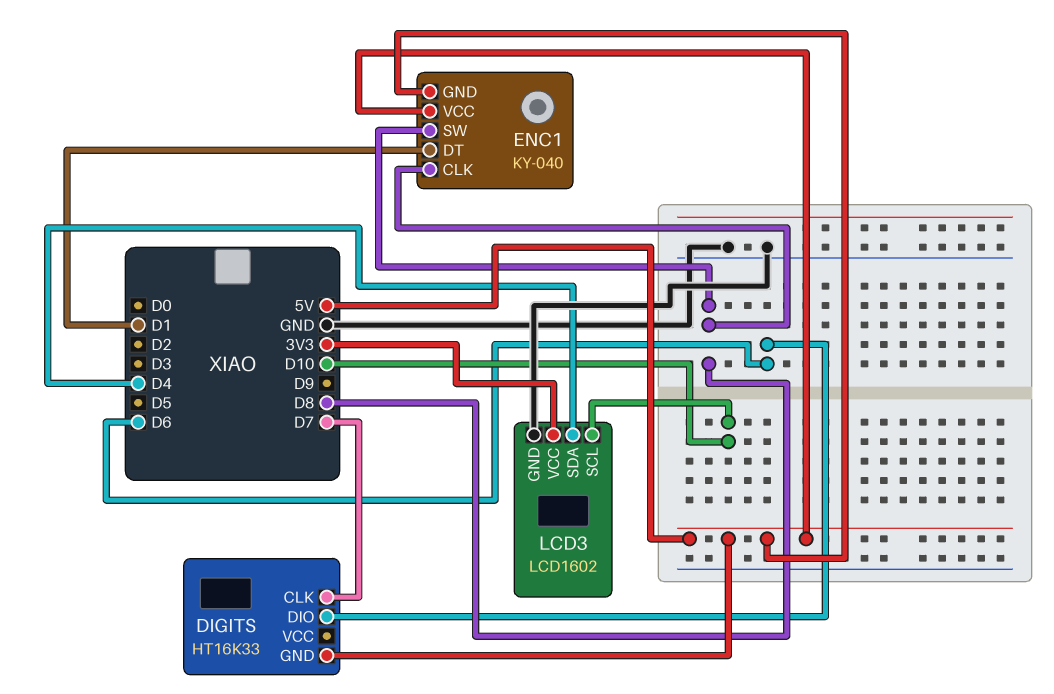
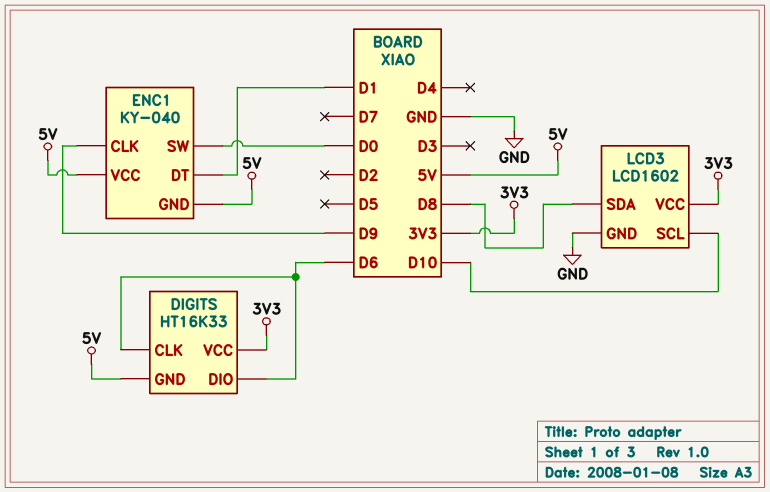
DIGITS pin CLK: D7 -> D6
DIGITS pin VCC: none -> 3V3
ENC1 pin CLK: D8 -> D9
ENC1 pin SW: D8 -> D0
LCD3 pin SDA: D4 -> D8

